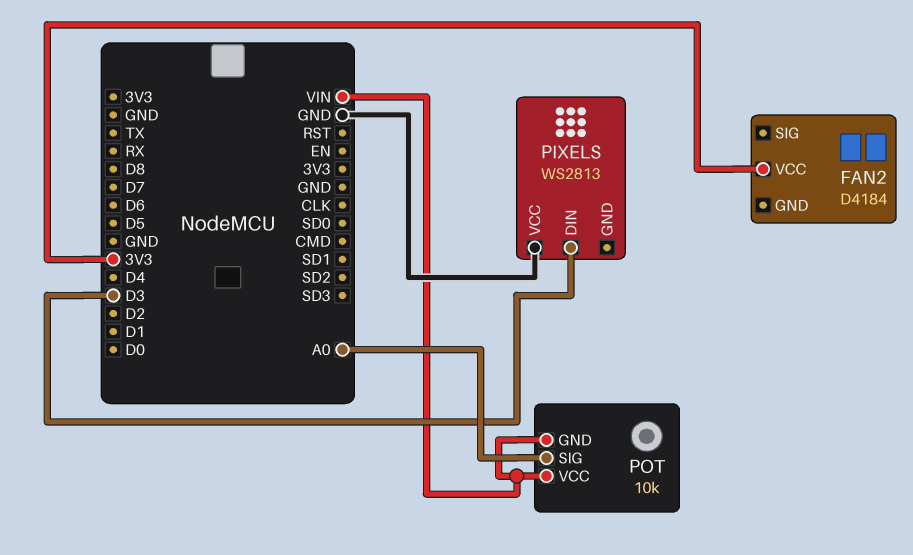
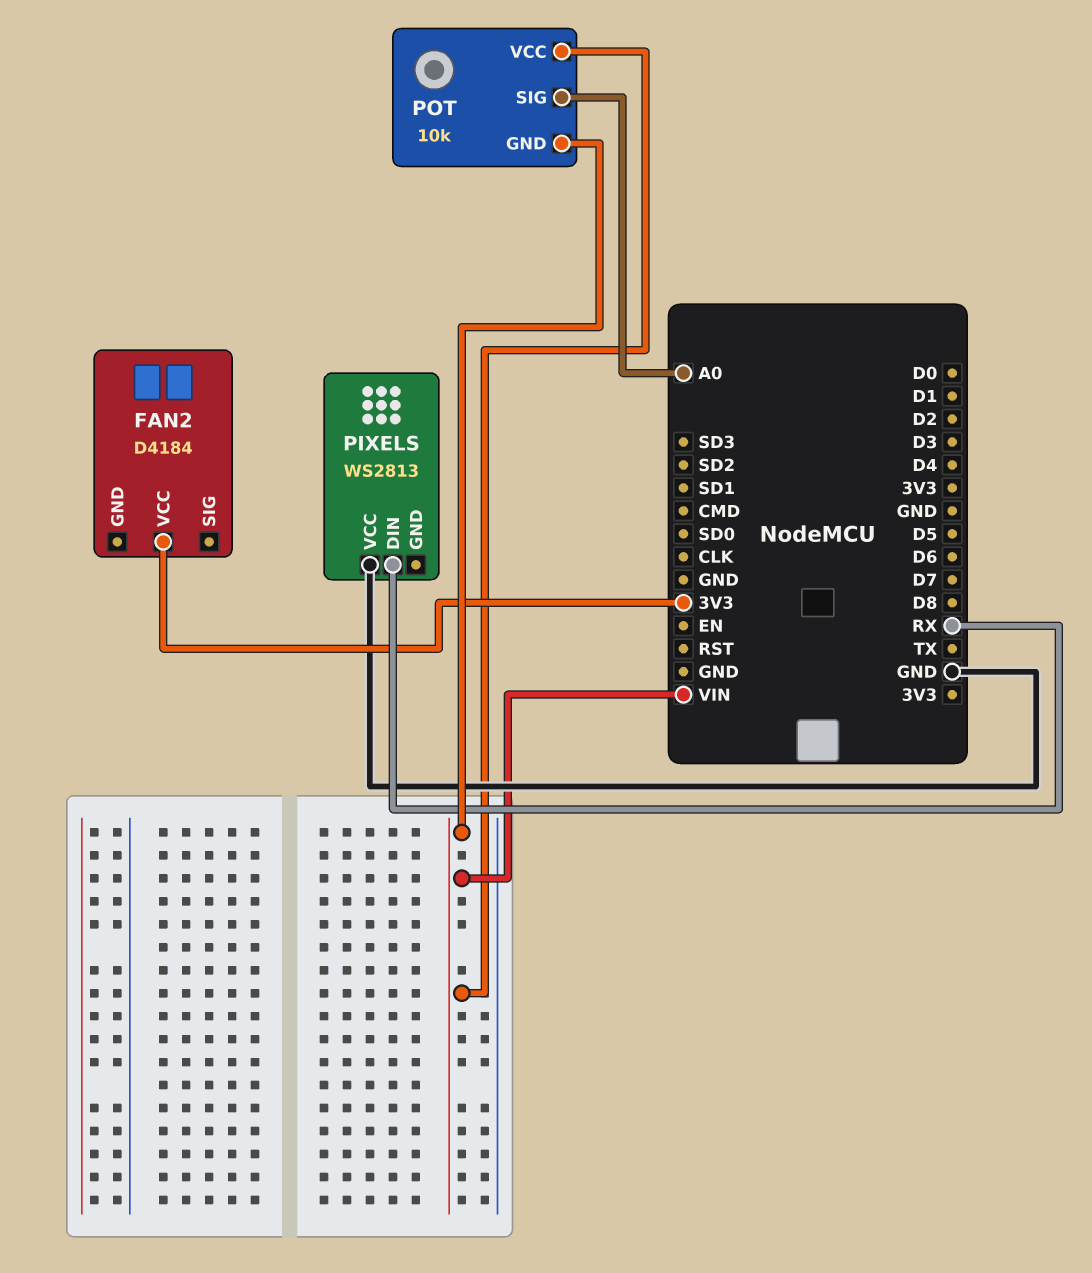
PIXELS pin DIN: D3 -> RX

